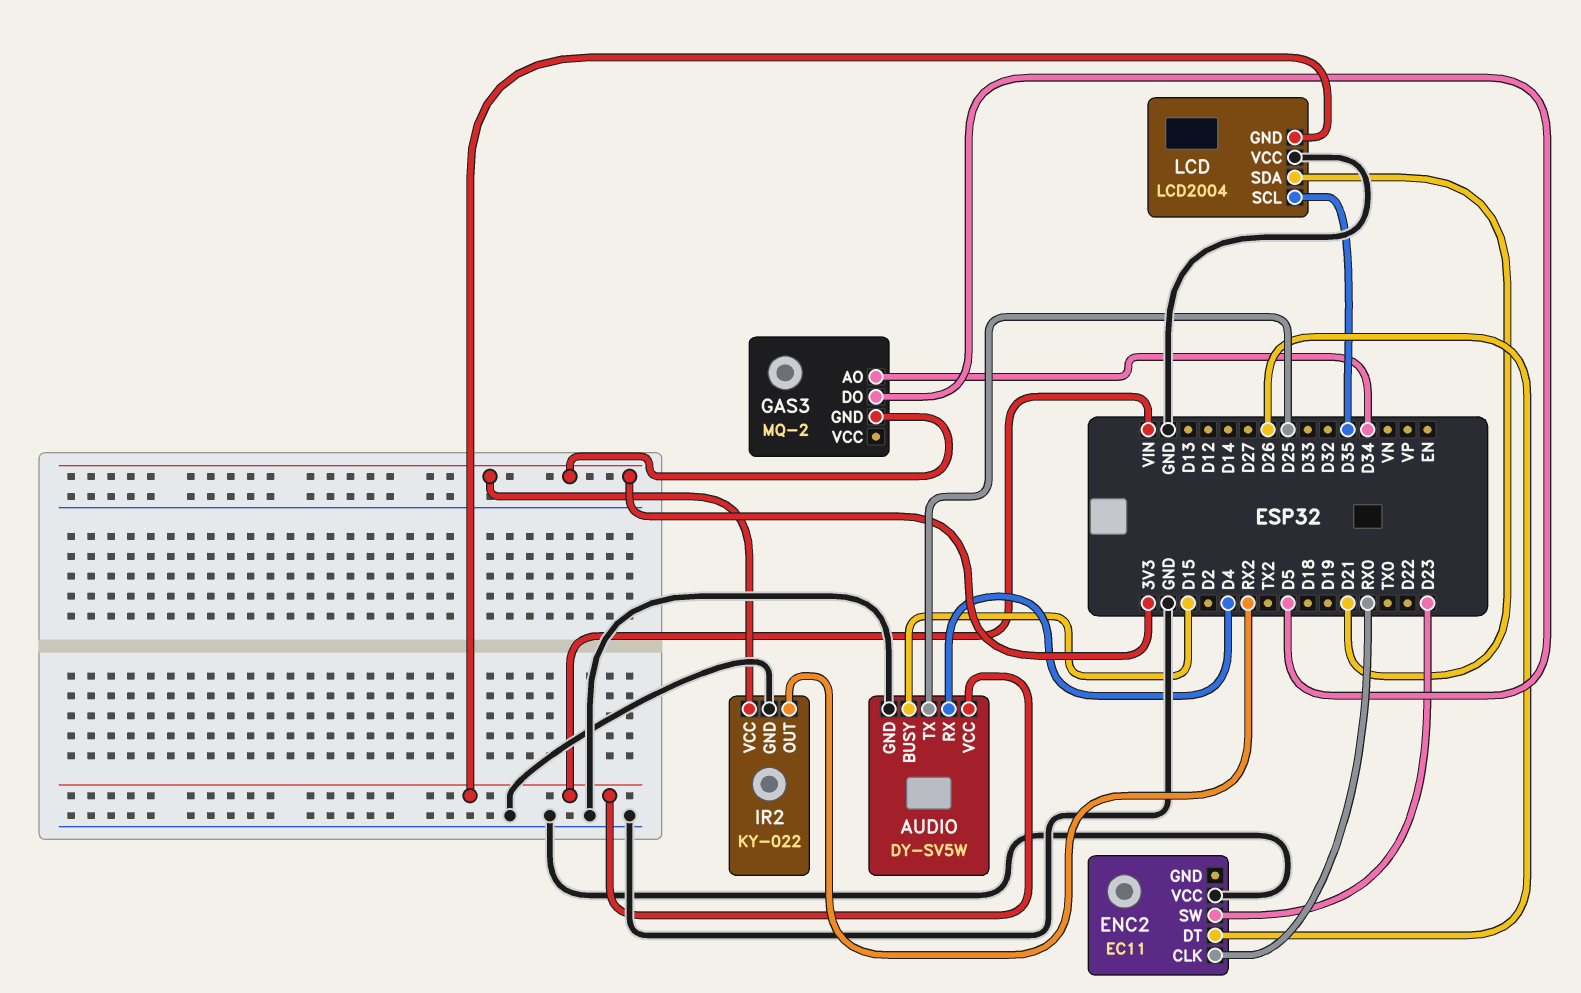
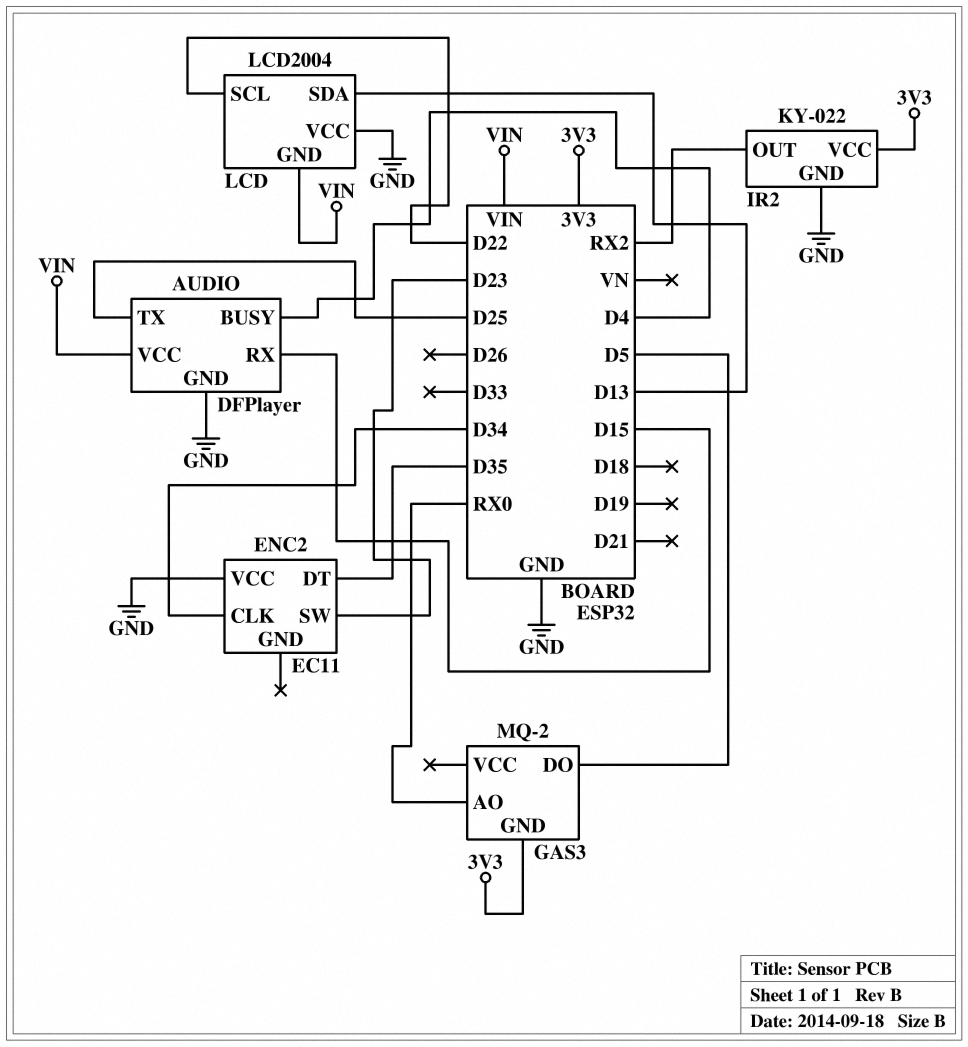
AUDIO: DY-SV5W -> DFPlayer
AUDIO pin BUSY: D15 -> D4
AUDIO pin RX: D4 -> D15
ENC2 pin CLK: RX0 -> D34
ENC2 pin DT: D26 -> D35
GAS3 pin AO: D34 -> RX0
LCD pin SCL: D35 -> D22
LCD pin SDA: D21 -> D13

